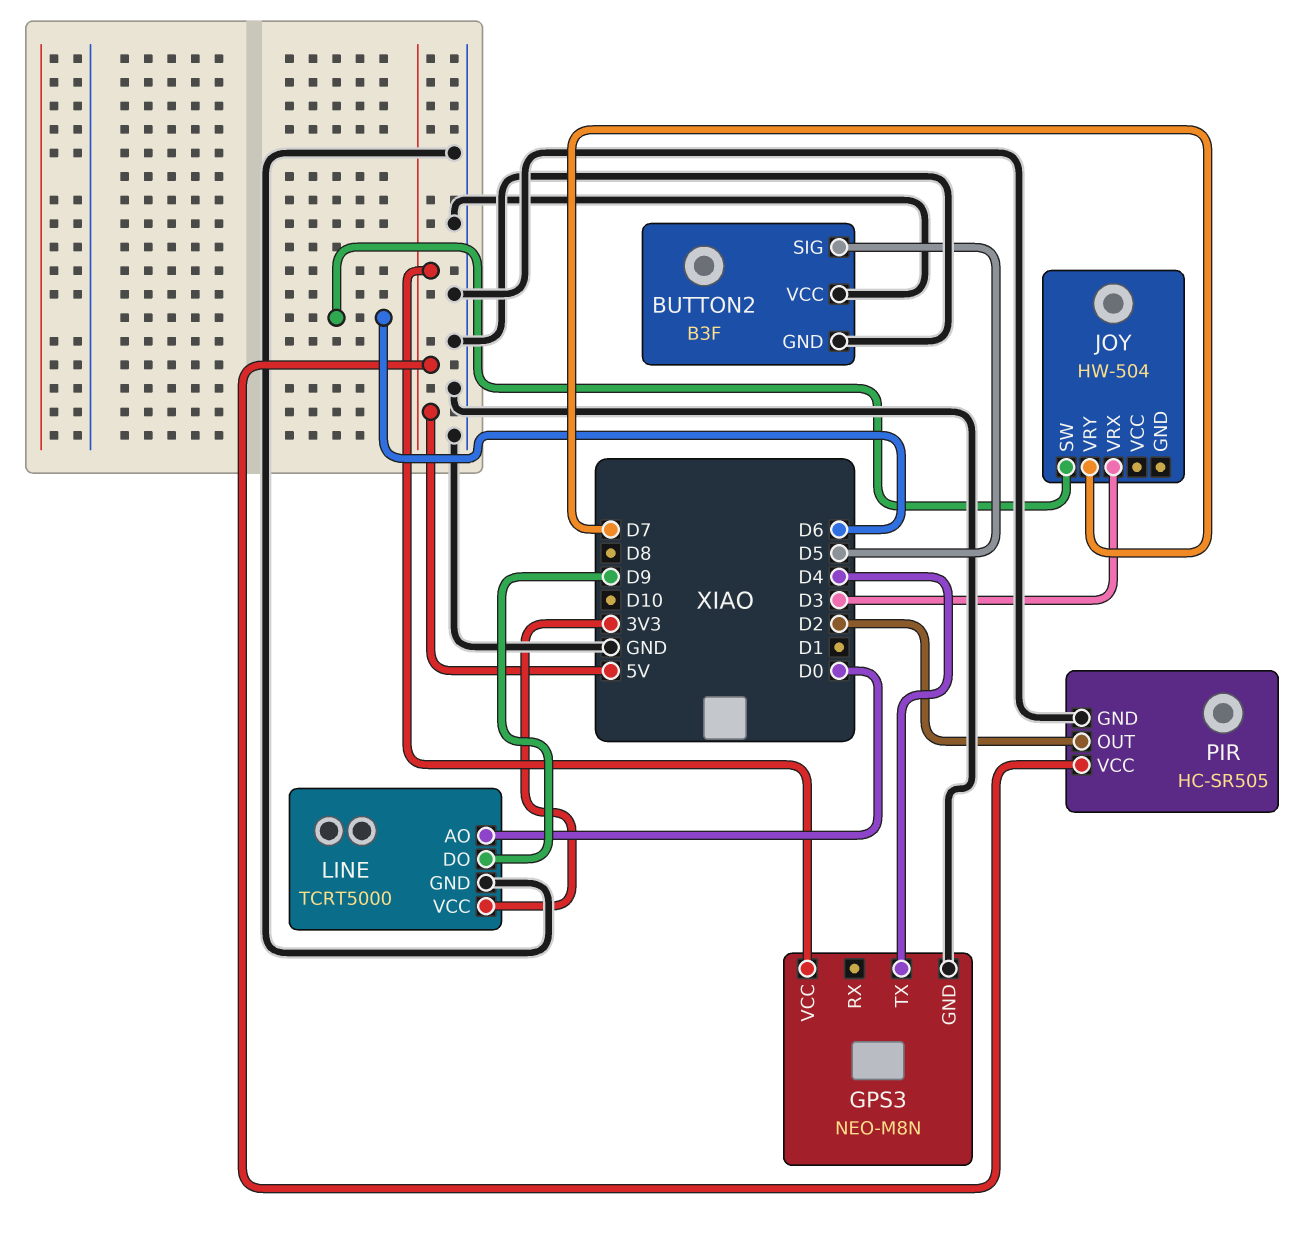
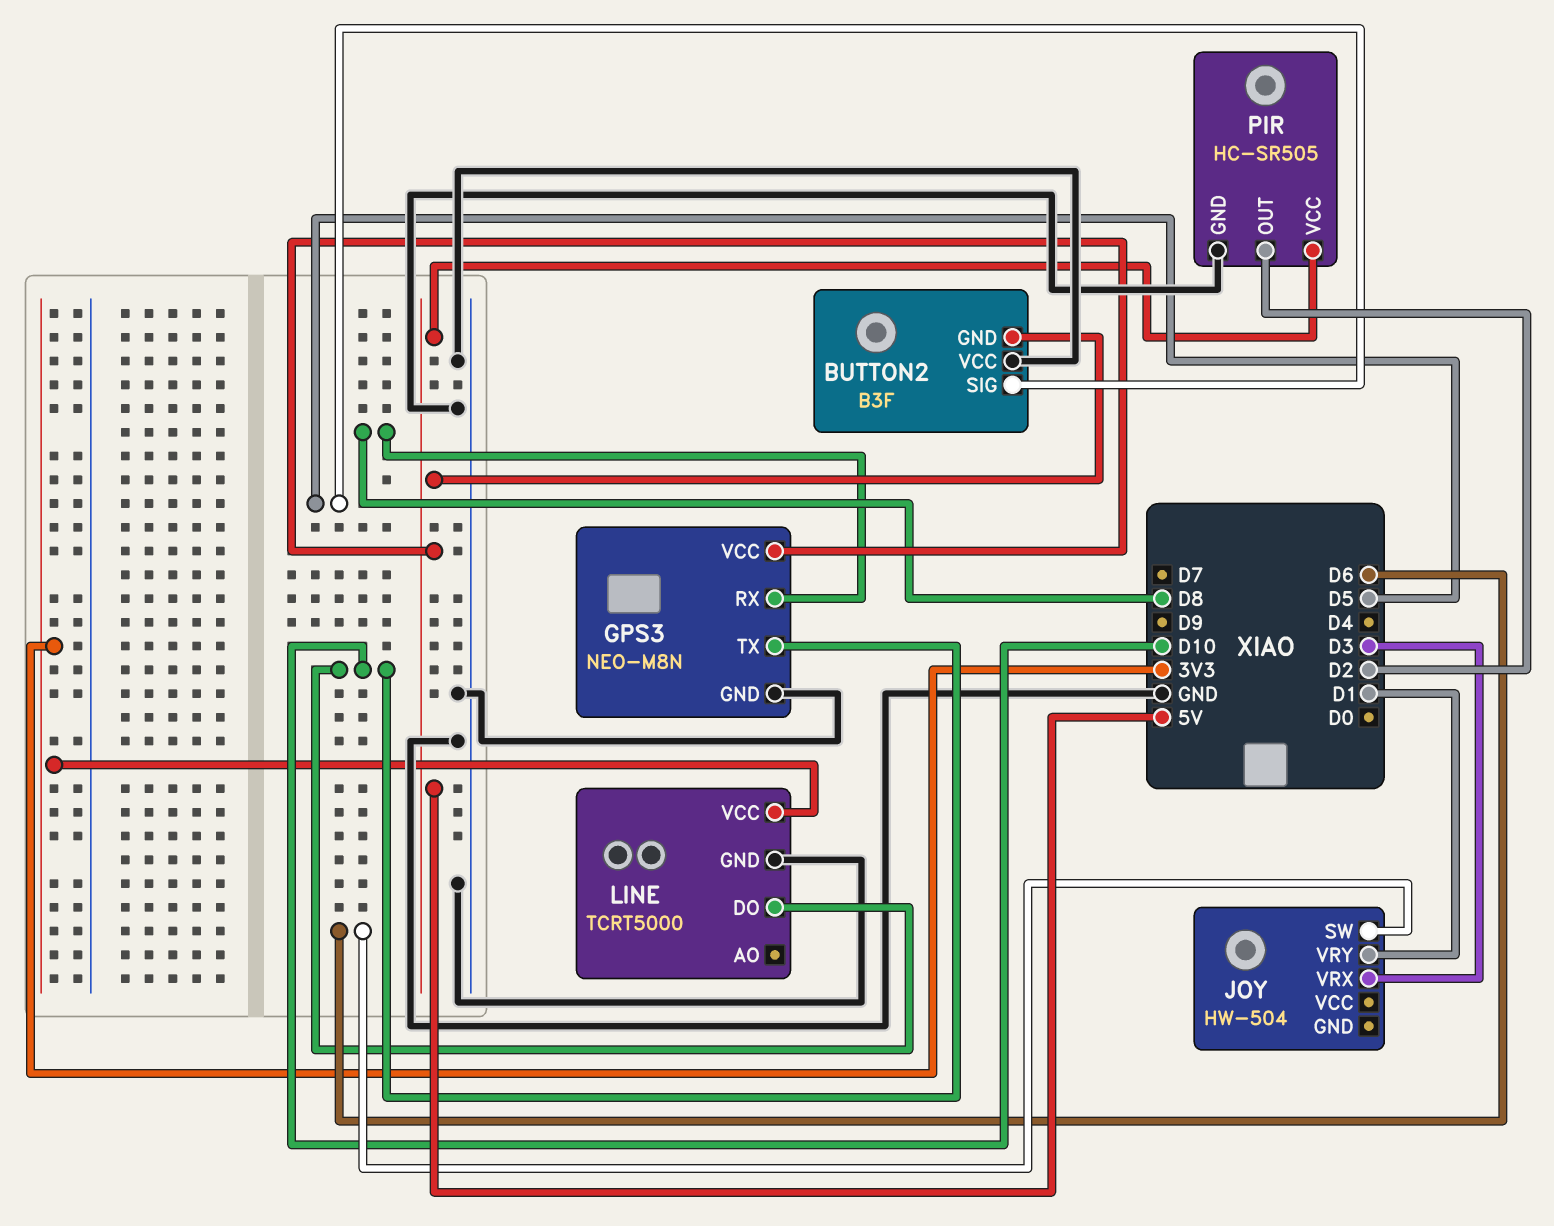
BUTTON2 pin GND: GND -> 5V
GPS3 pin RX: none -> D8
GPS3 pin TX: D4 -> D10
JOY pin VRY: D7 -> D1
LINE pin AO: D0 -> none
LINE pin DO: D9 -> D10

